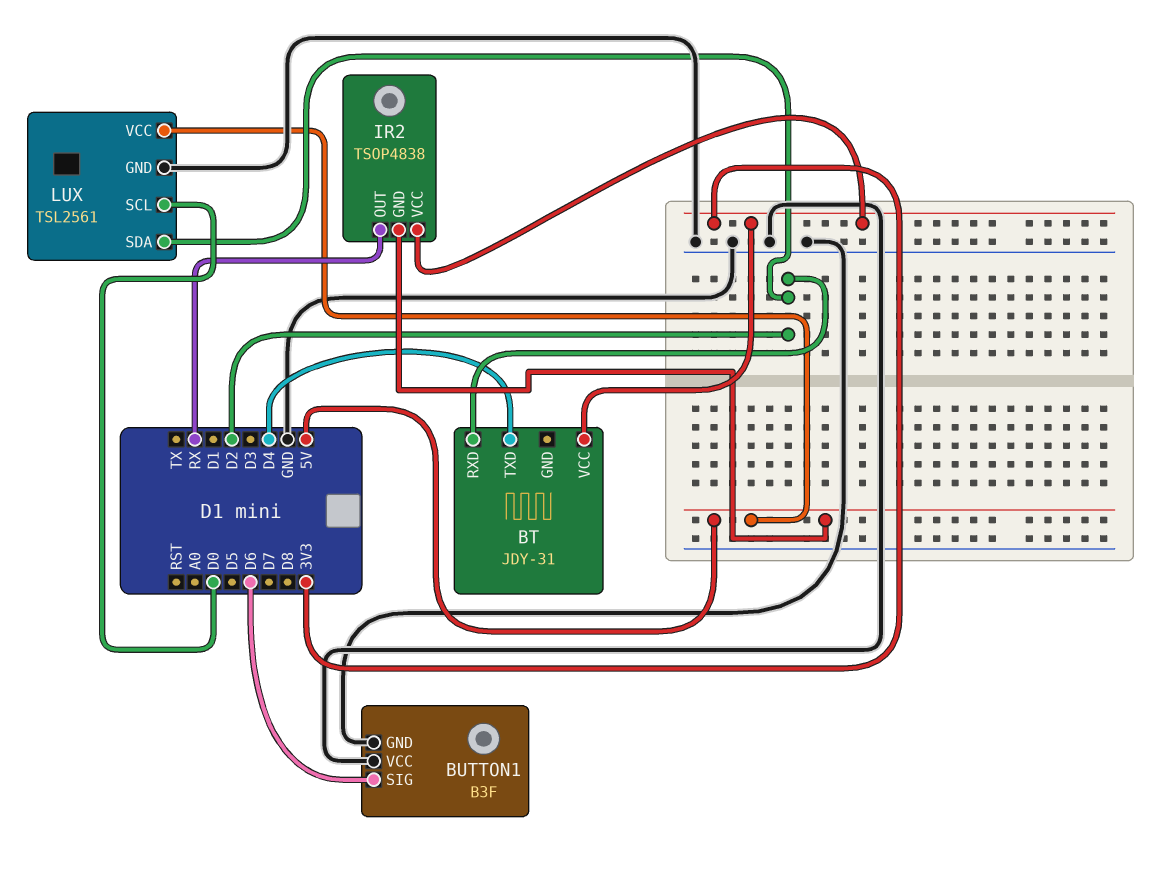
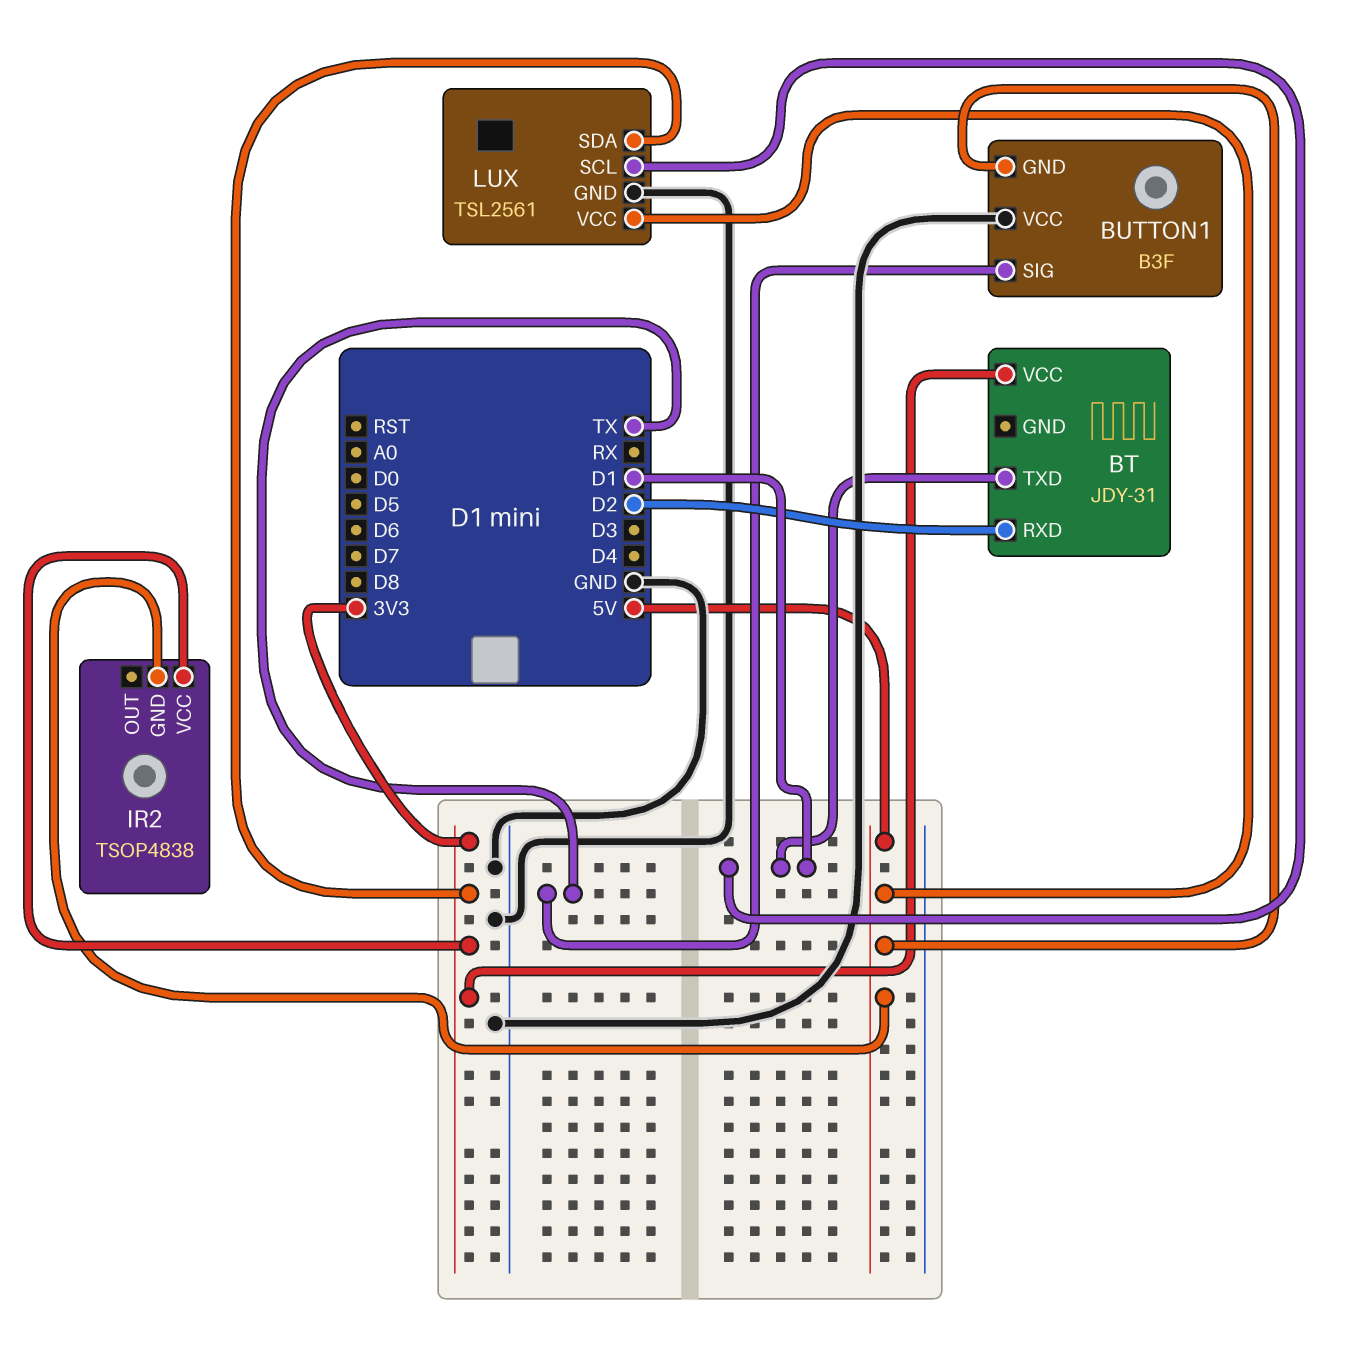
BT pin TXD: D4 -> D1
BUTTON1 pin GND: GND -> 5V
BUTTON1 pin SIG: D6 -> TX
IR2 pin OUT: RX -> none
LUX pin SCL: D0 -> D1
LUX pin SDA: D2 -> 3V3

